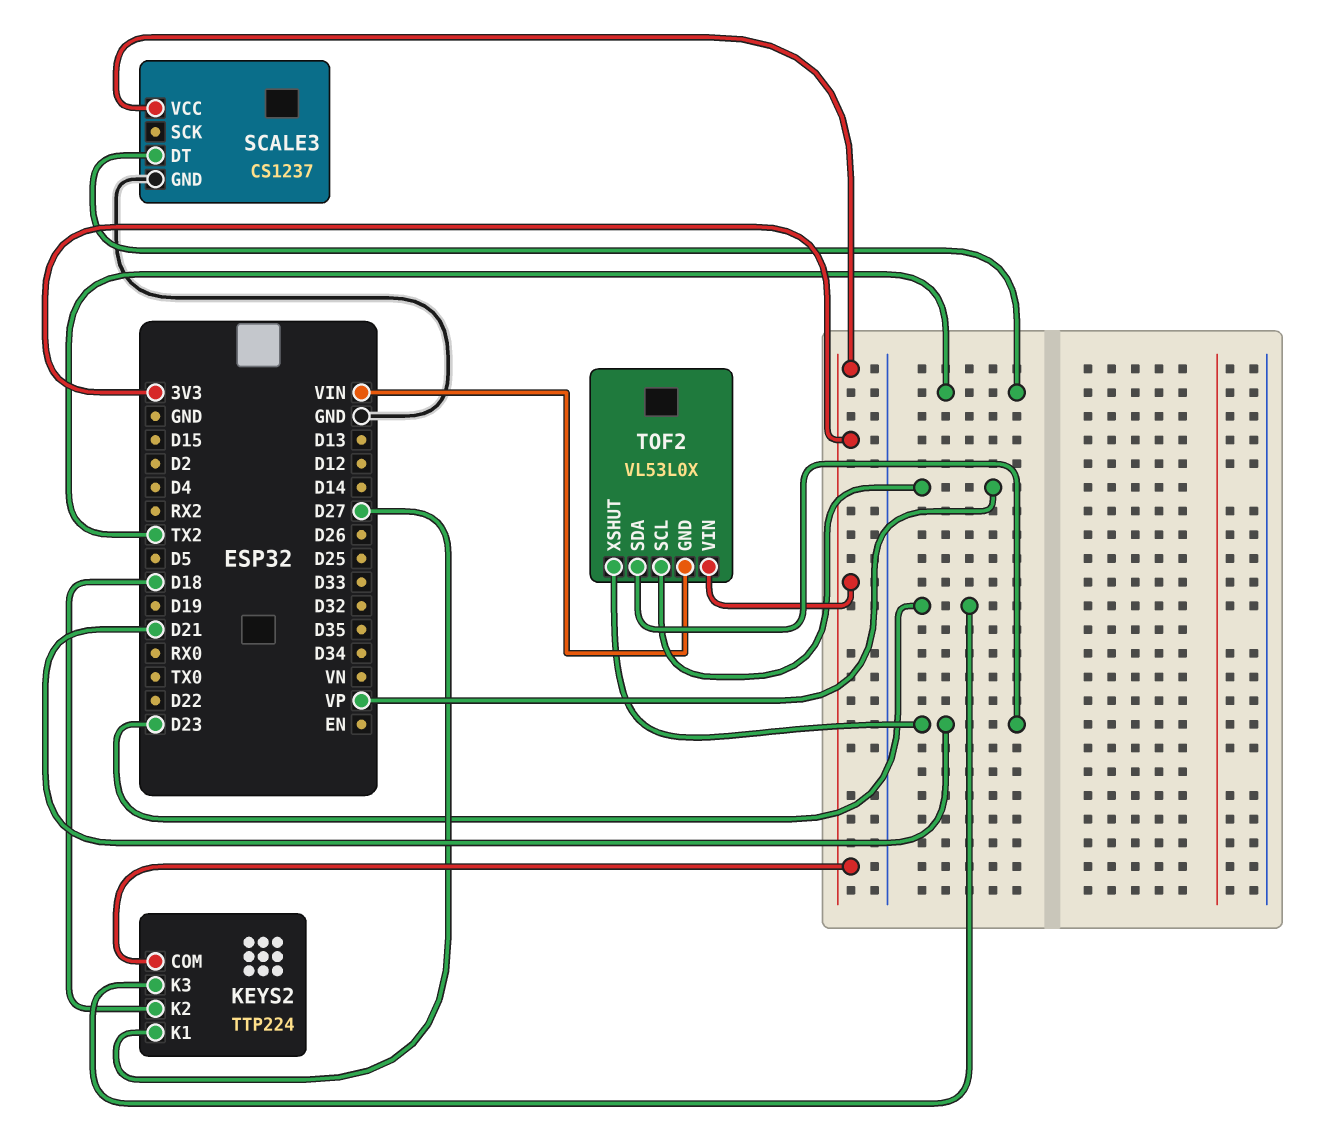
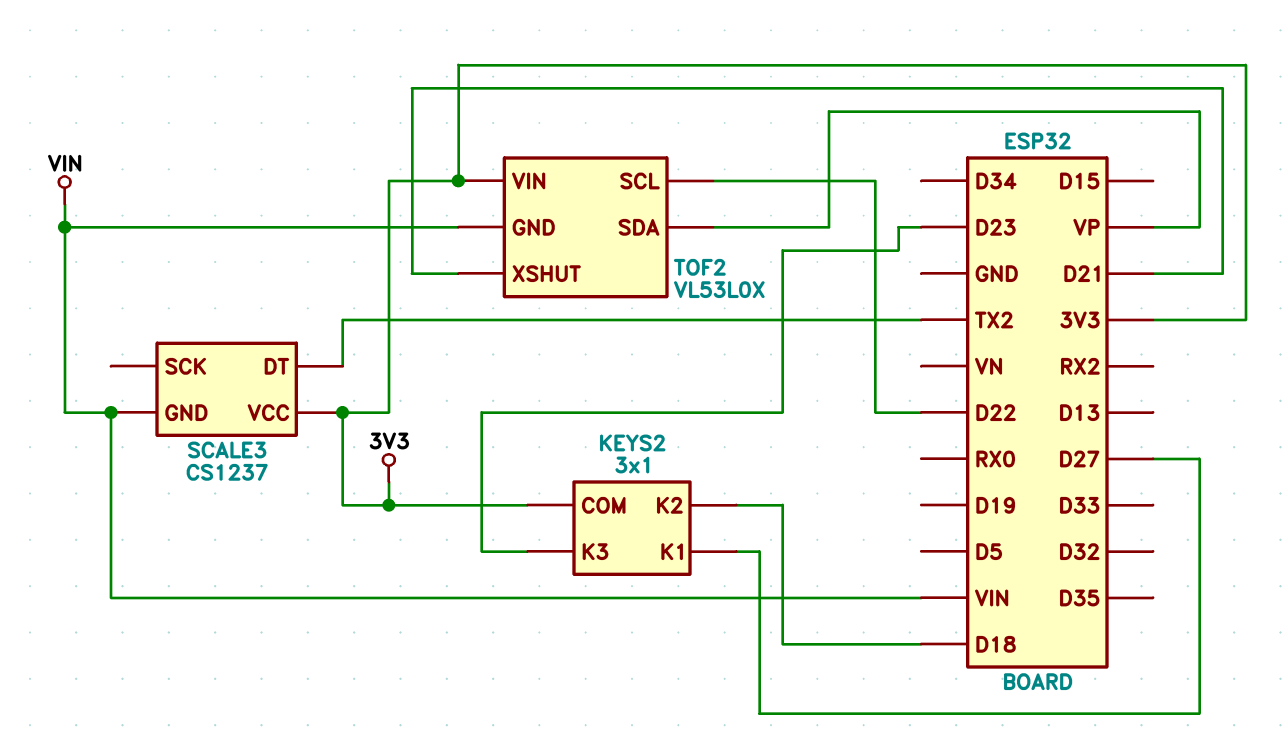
KEYS2: TTP224 -> 3x1
SCALE3 pin GND: GND -> VIN
TOF2 pin SCL: VP -> D22
TOF2 pin SDA: D21 -> VP

